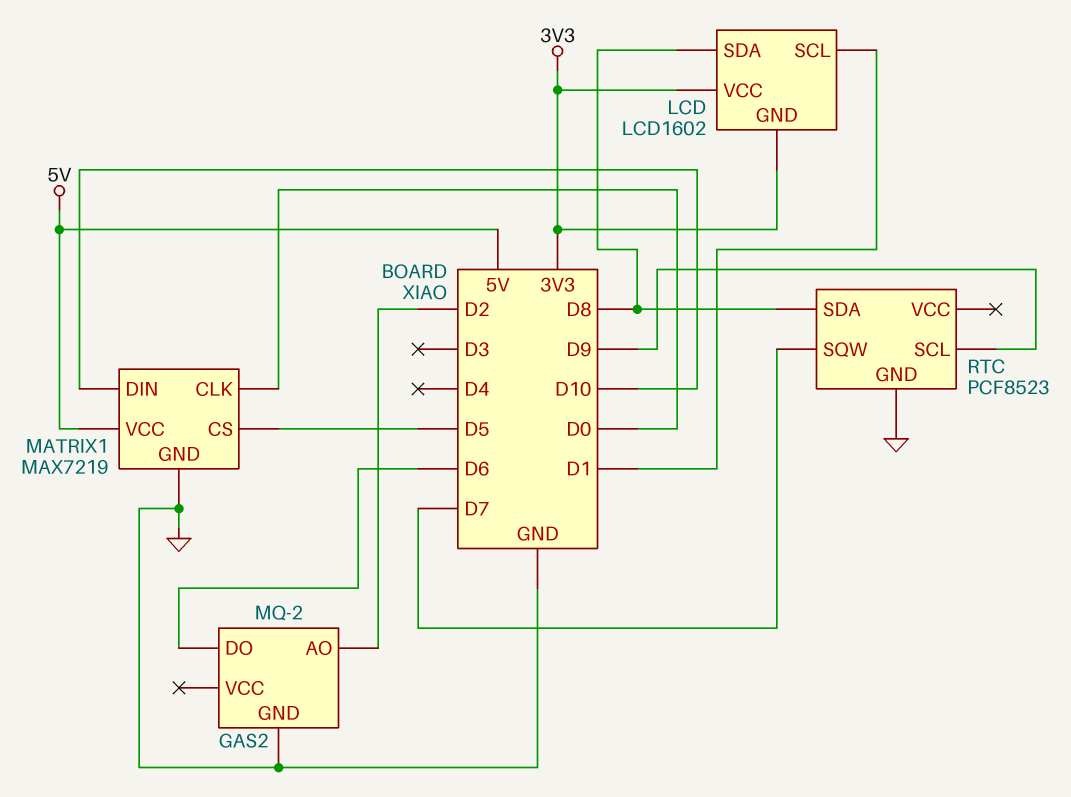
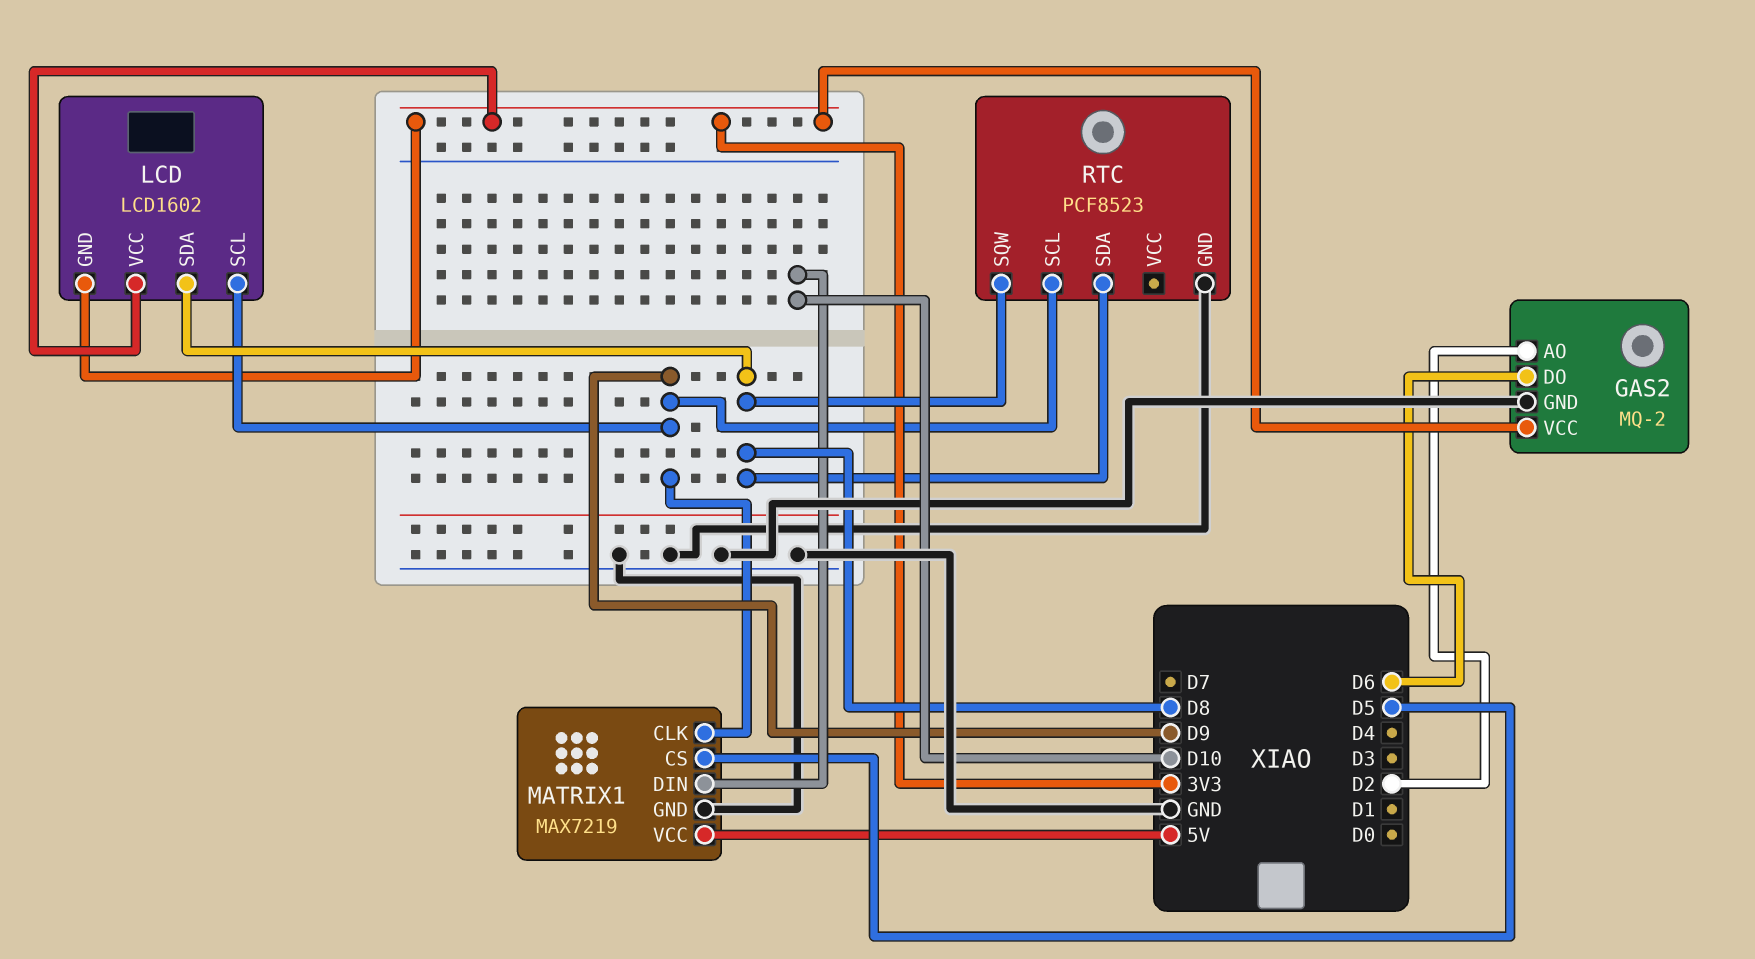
GAS2 pin VCC: none -> 3V3
LCD pin SCL: D1 -> D9
MATRIX1 pin CLK: D0 -> D9
RTC pin SQW: D7 -> D8

